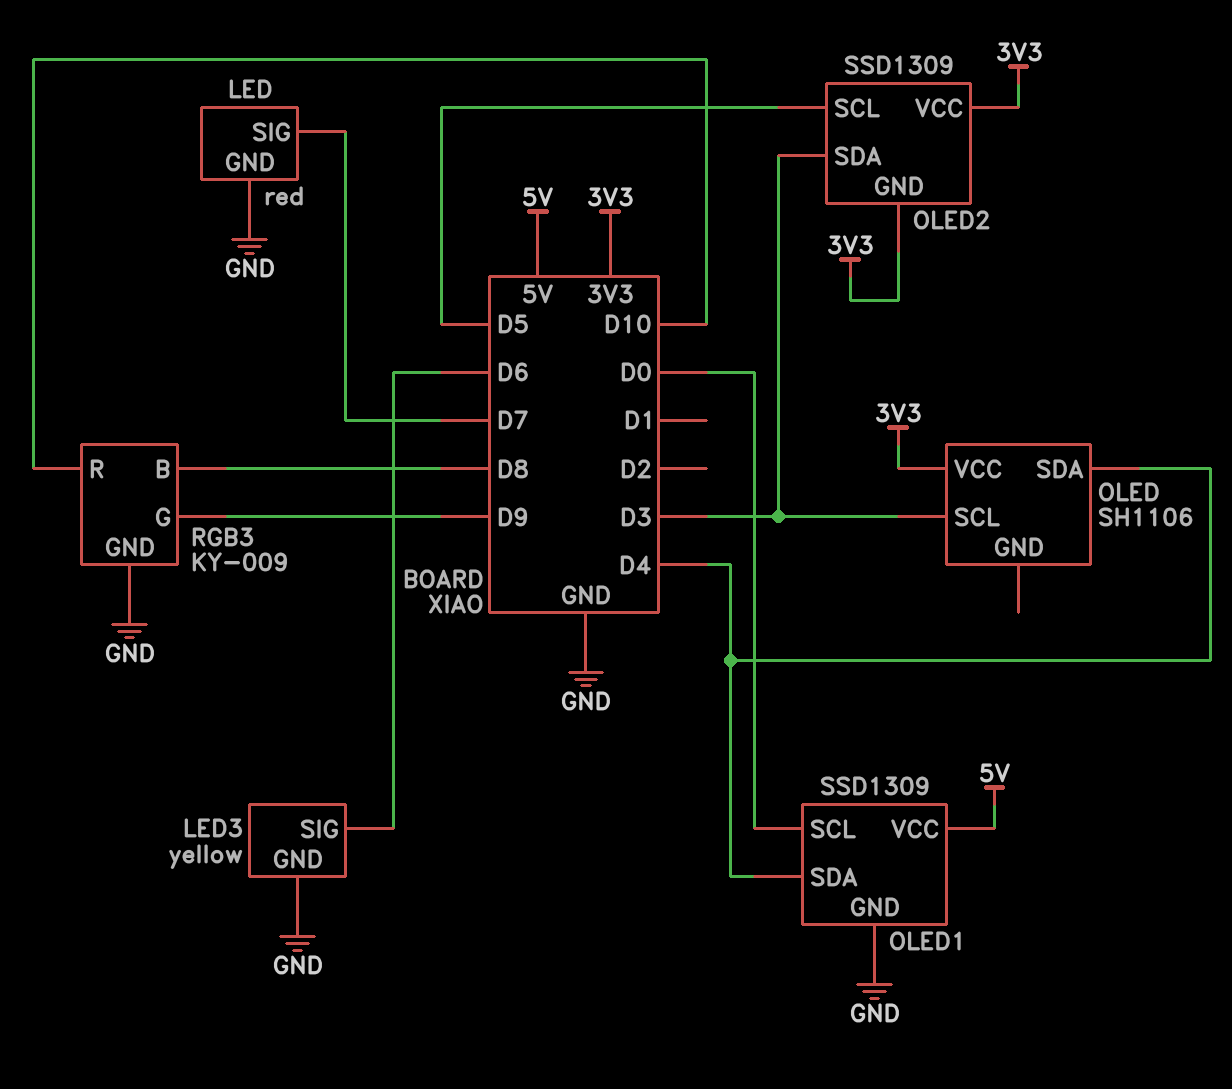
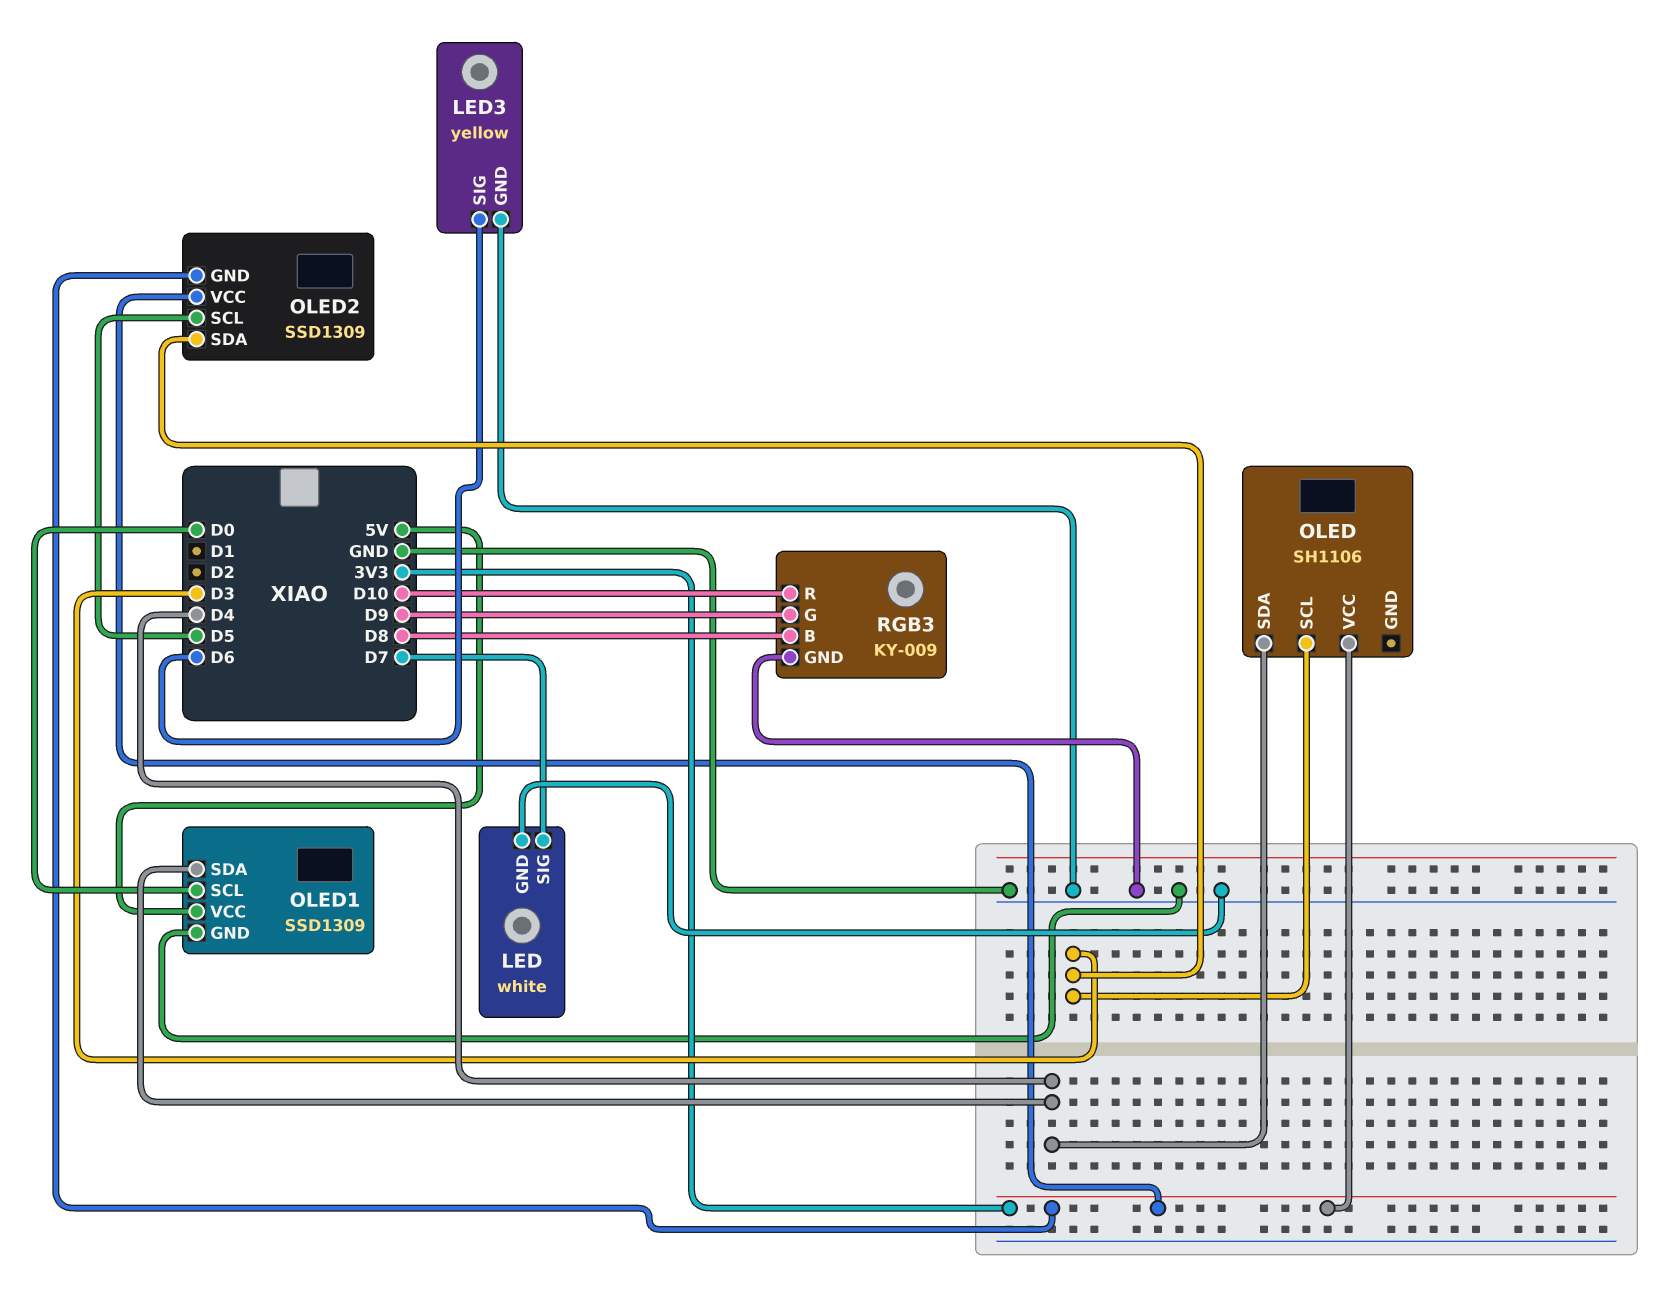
LED: red -> white

